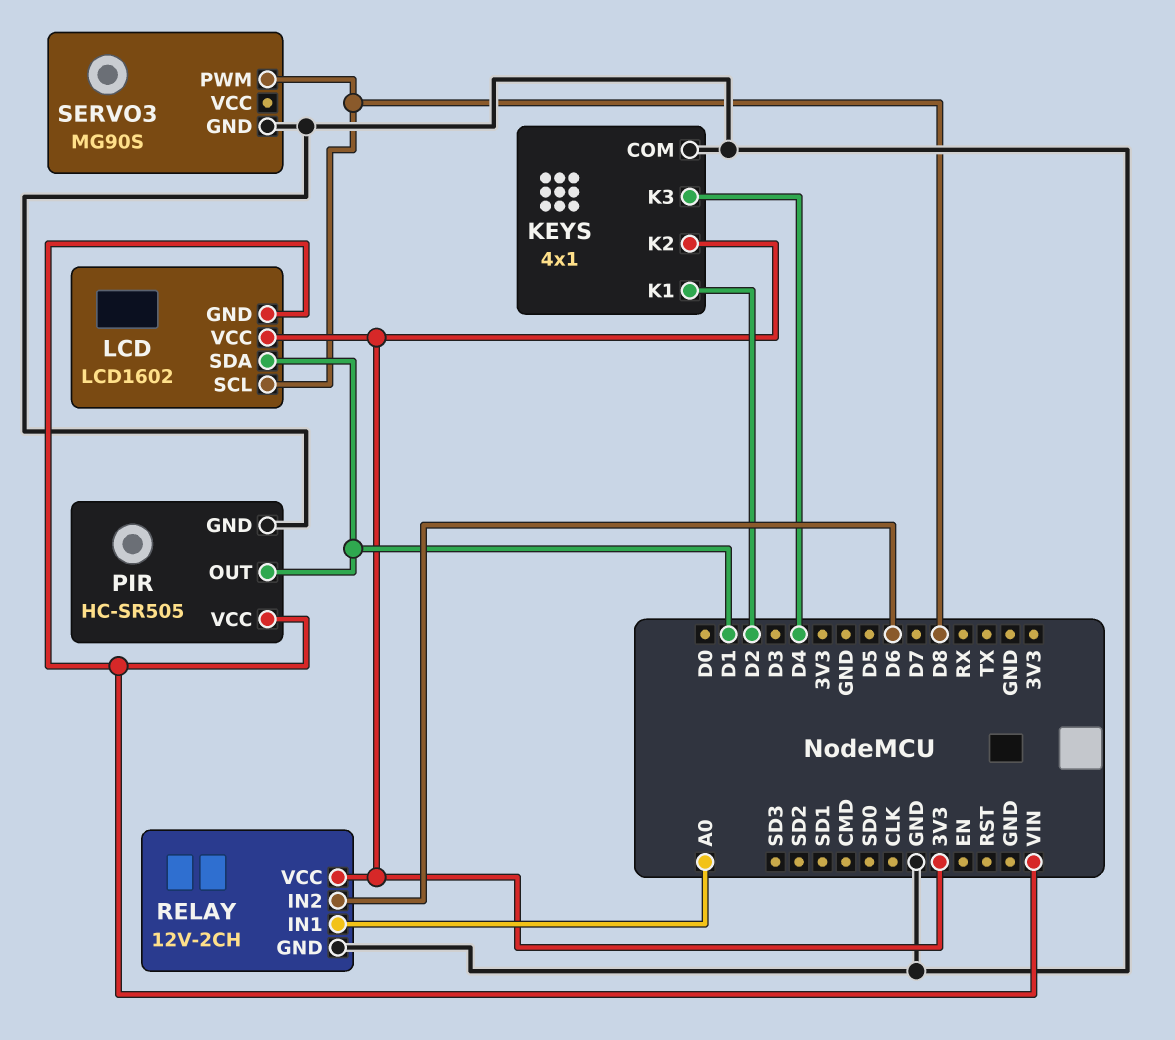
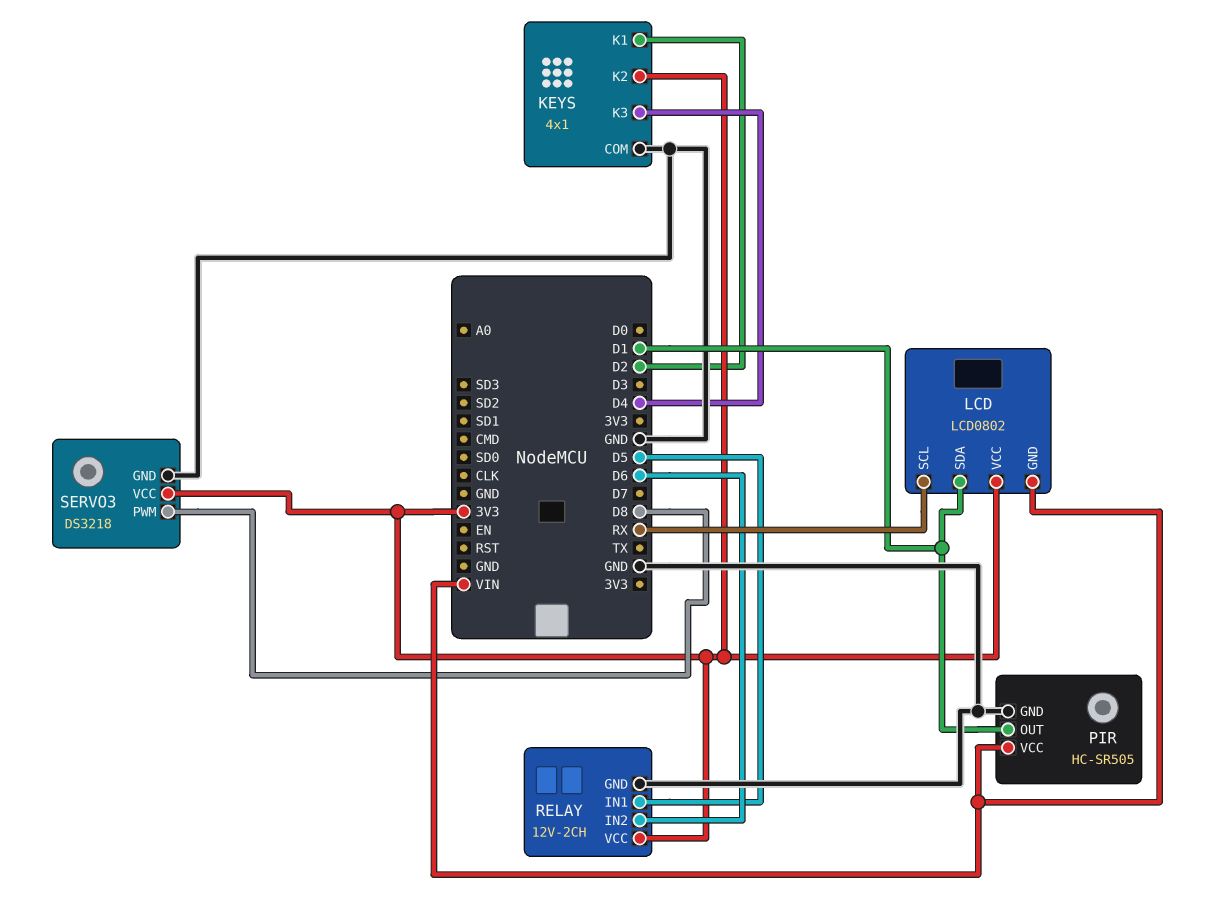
LCD: LCD1602 -> LCD0802
LCD pin SCL: D8 -> RX
RELAY pin IN1: A0 -> D5
SERVO3: MG90S -> DS3218
SERVO3 pin VCC: none -> 3V3

